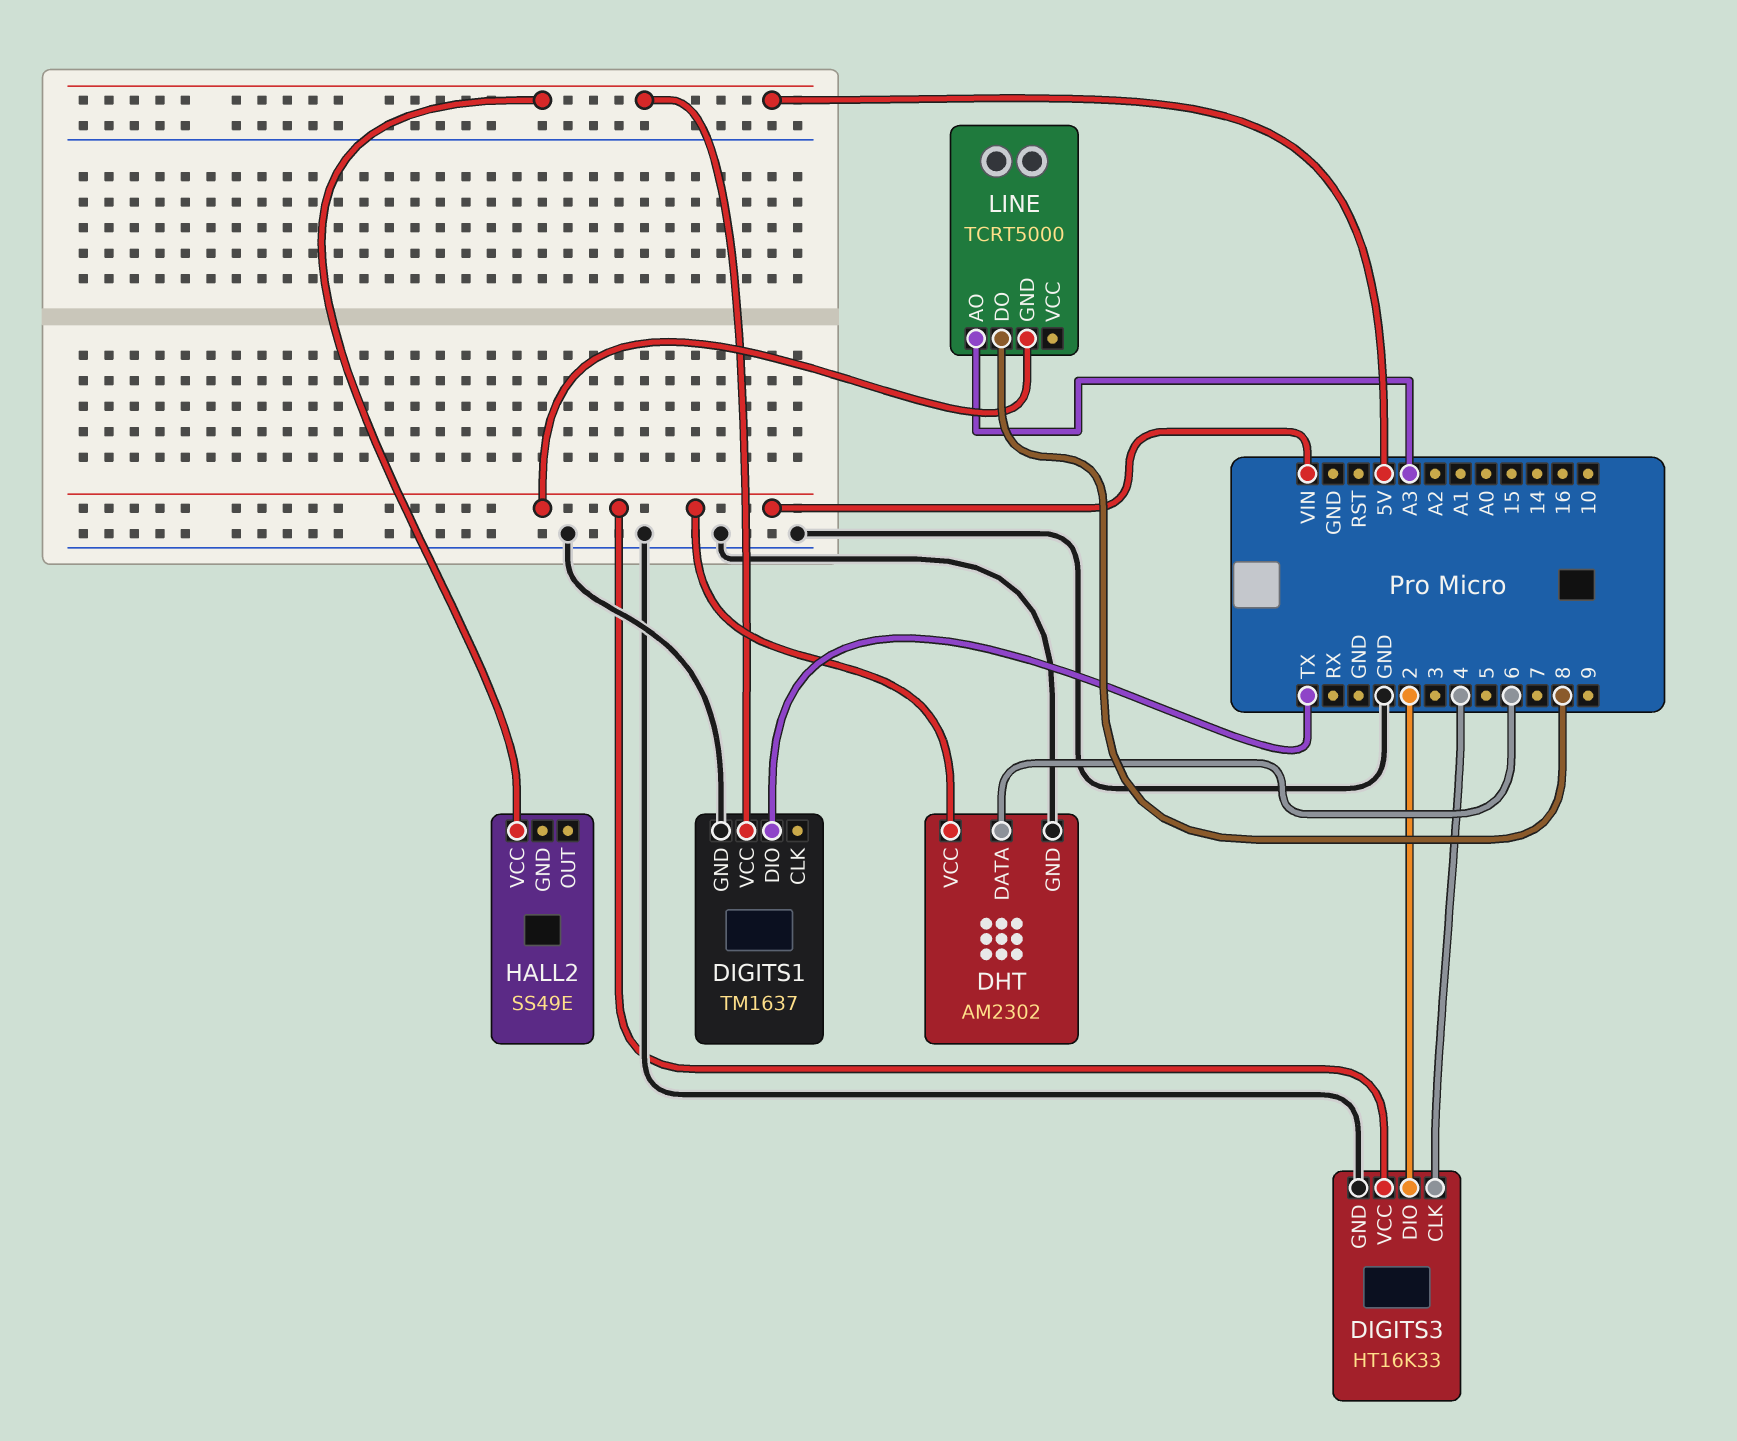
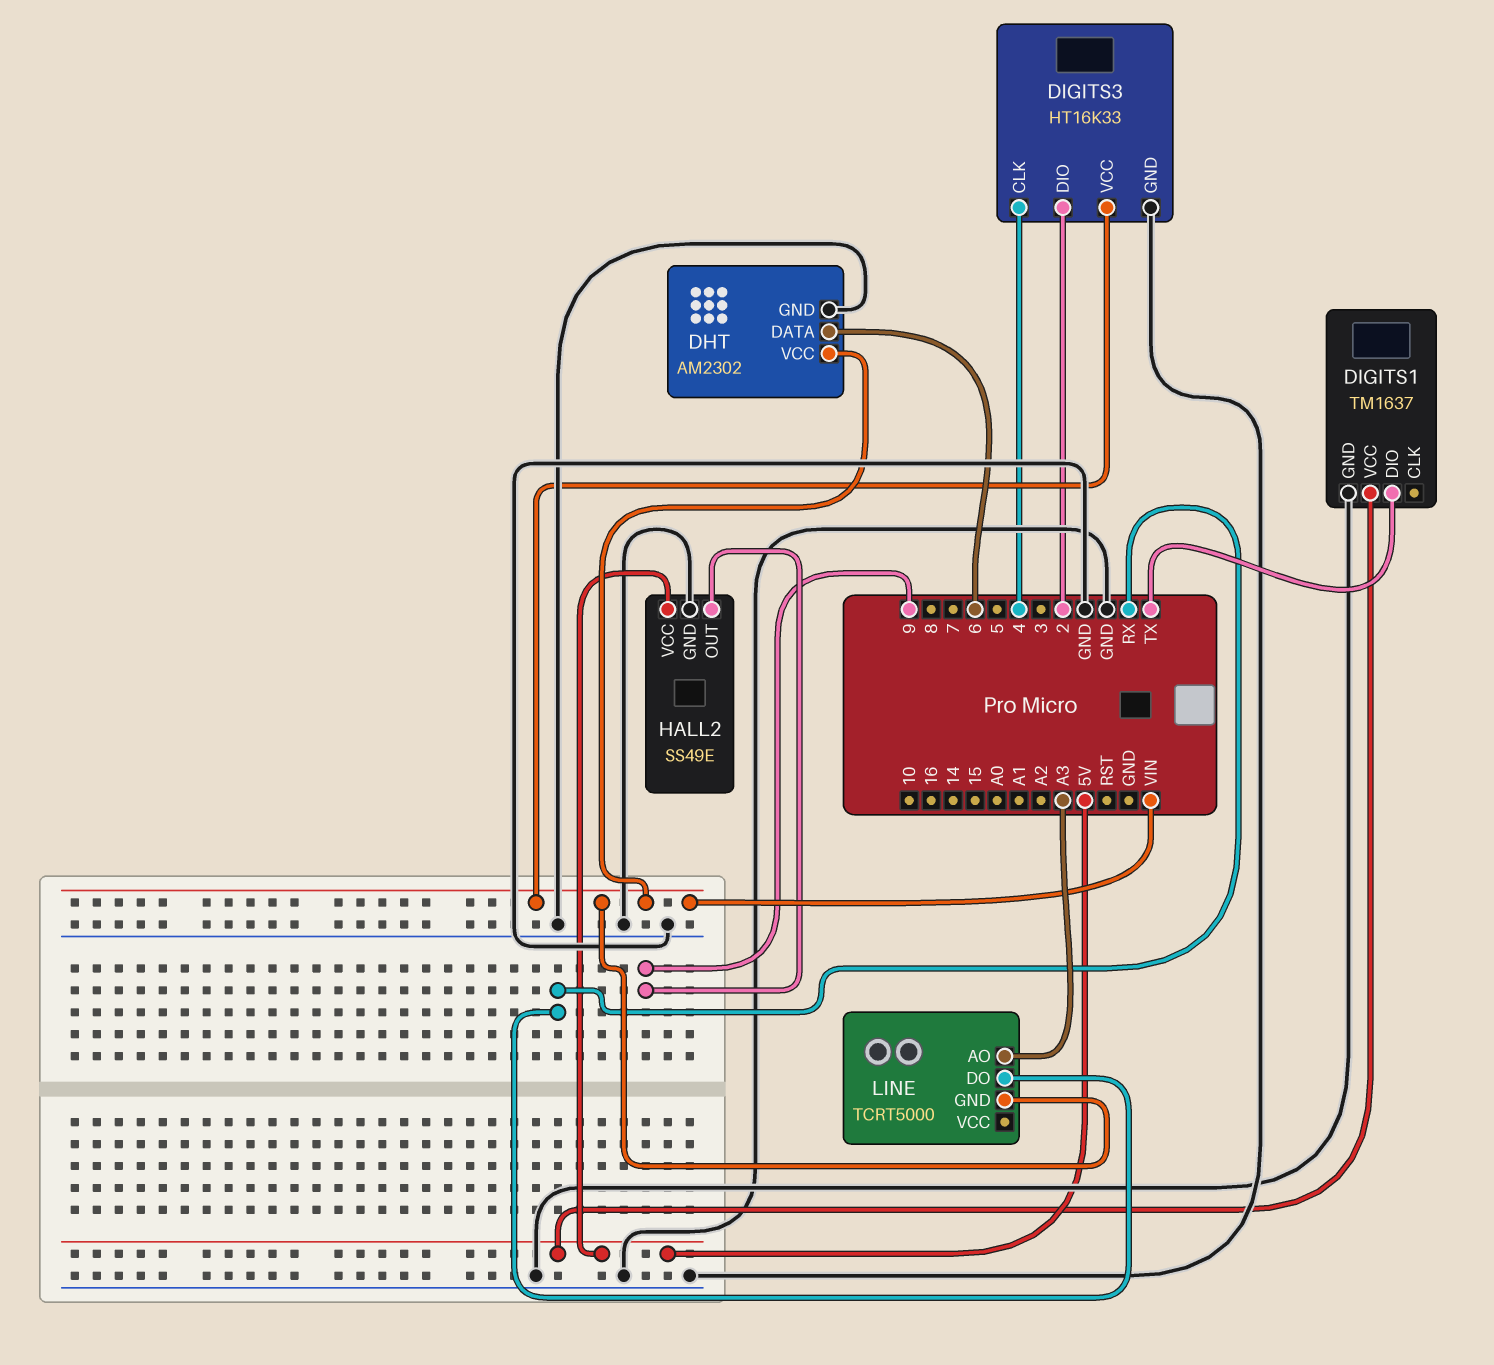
HALL2 pin GND: none -> GND
HALL2 pin OUT: none -> 9
LINE pin DO: 8 -> RX

